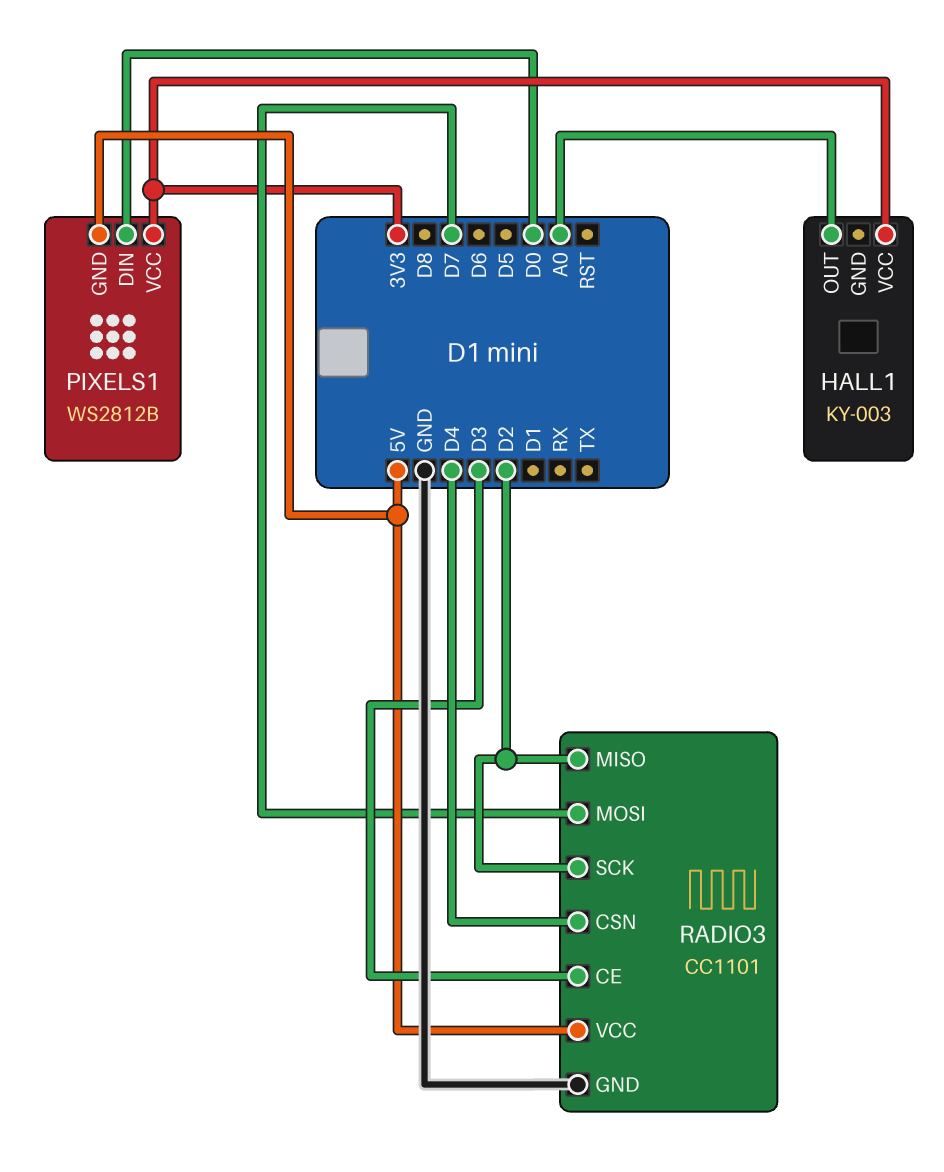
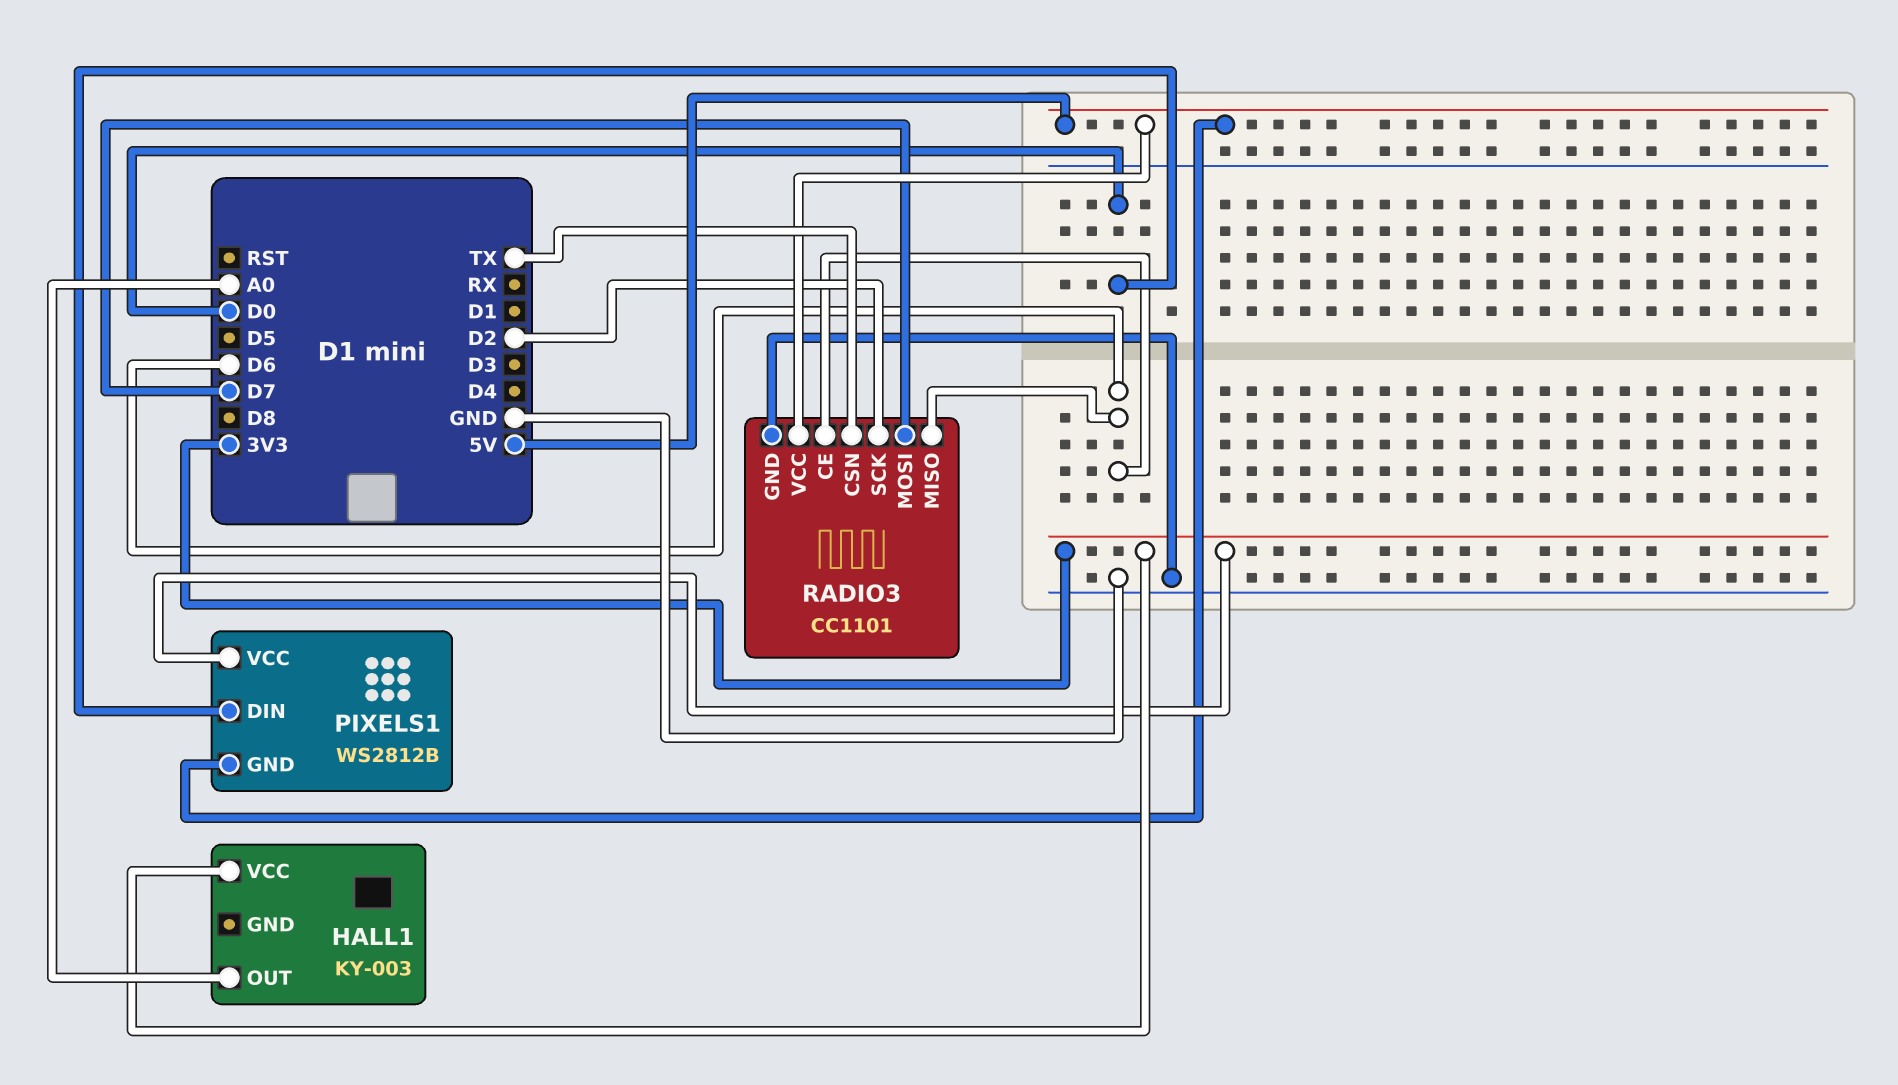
RADIO3 pin CE: D3 -> D6
RADIO3 pin CSN: D4 -> TX
RADIO3 pin MISO: D2 -> D6

